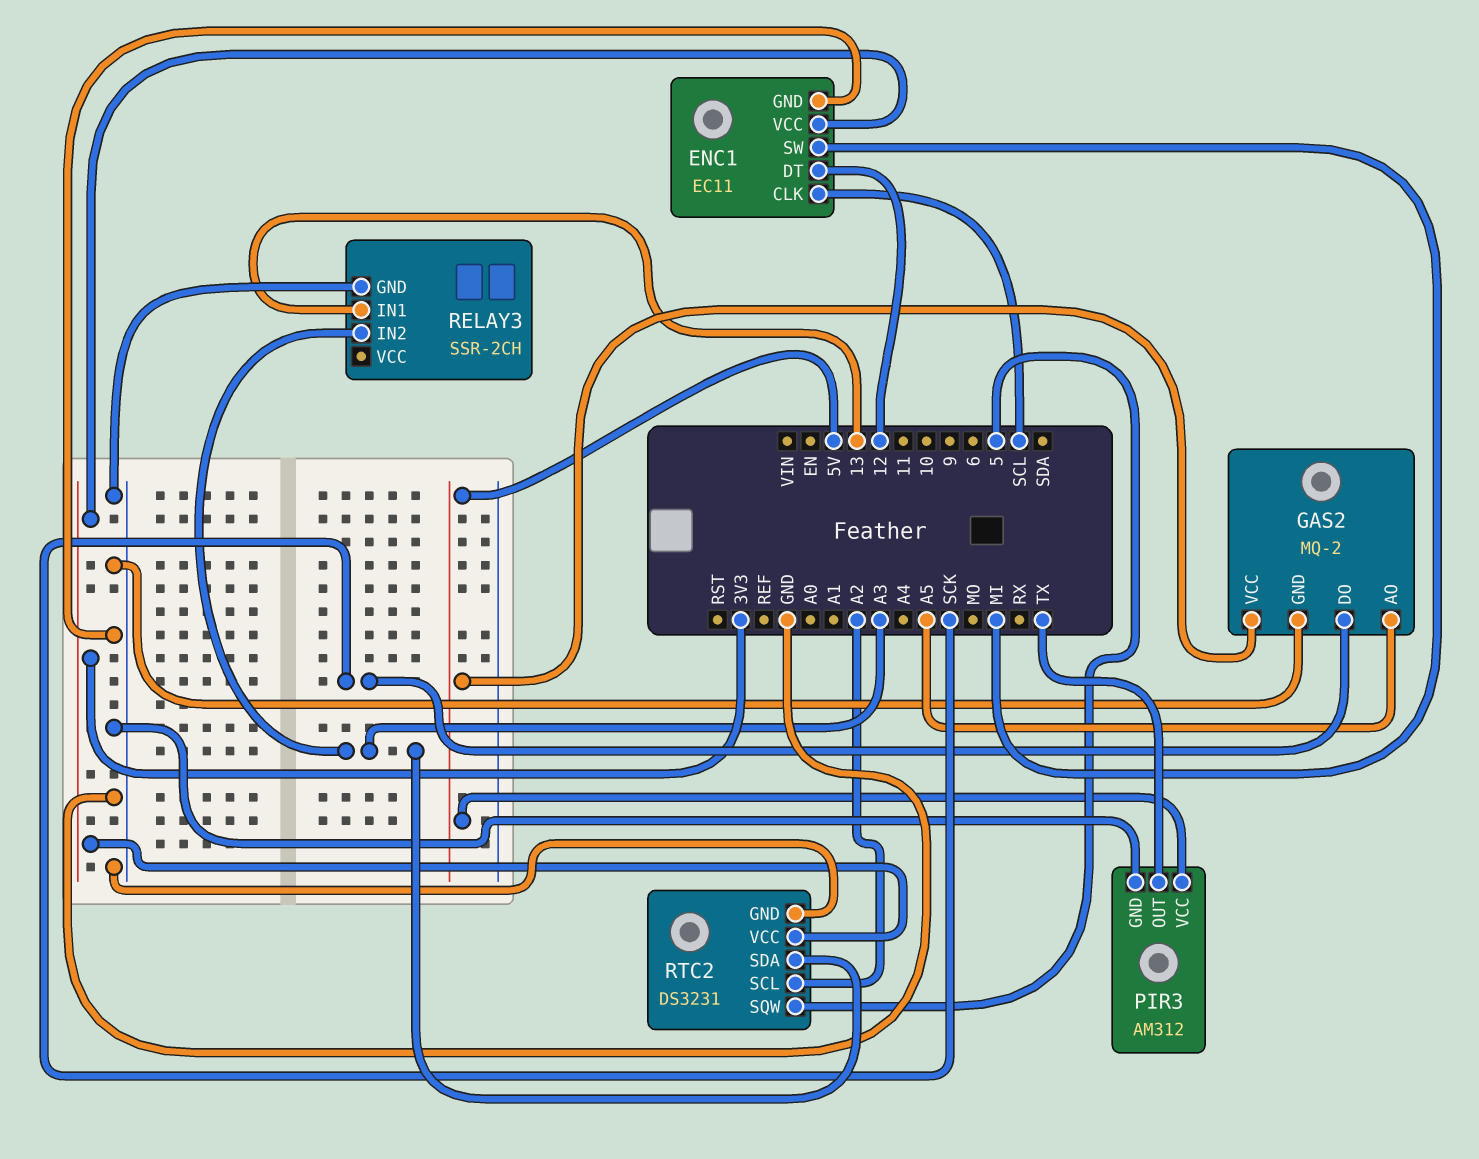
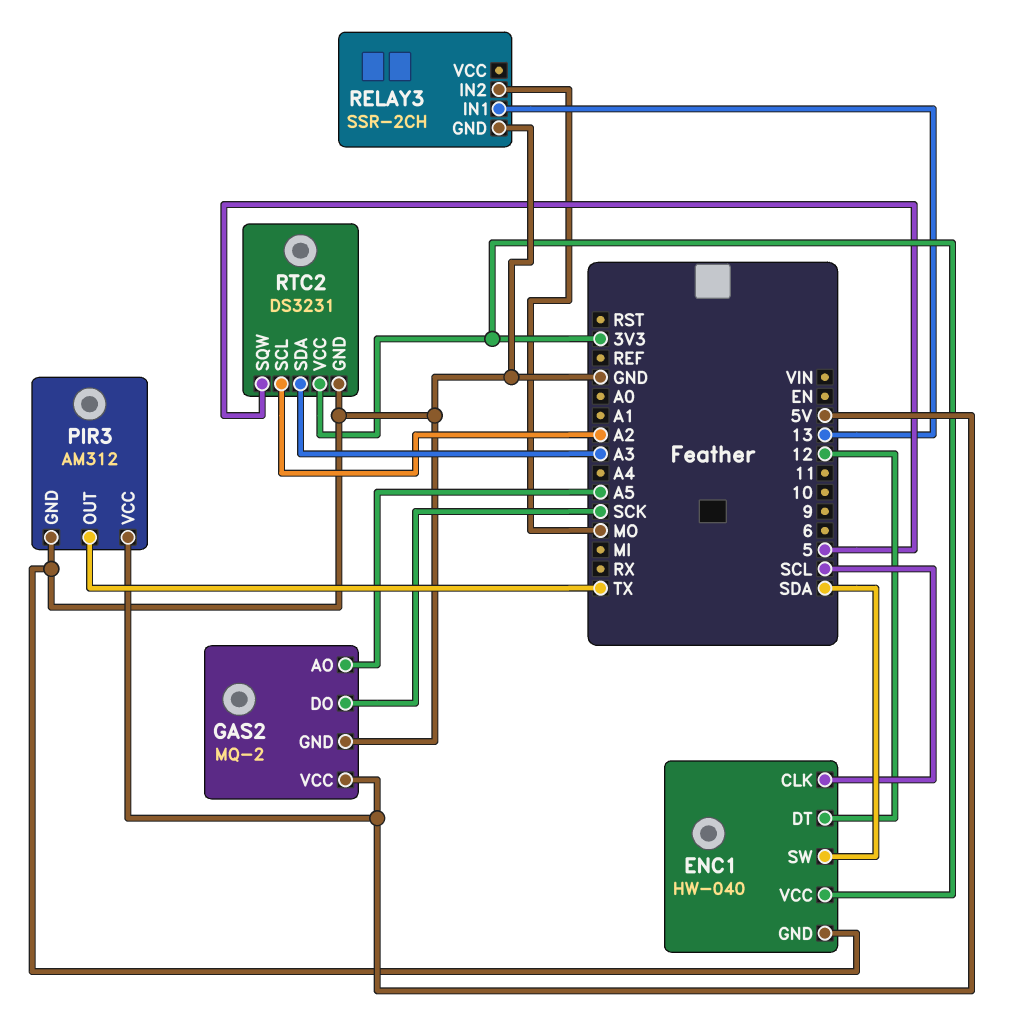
ENC1: EC11 -> HW-040
ENC1 pin SW: MI -> SDA
RELAY3 pin IN2: A3 -> MO

